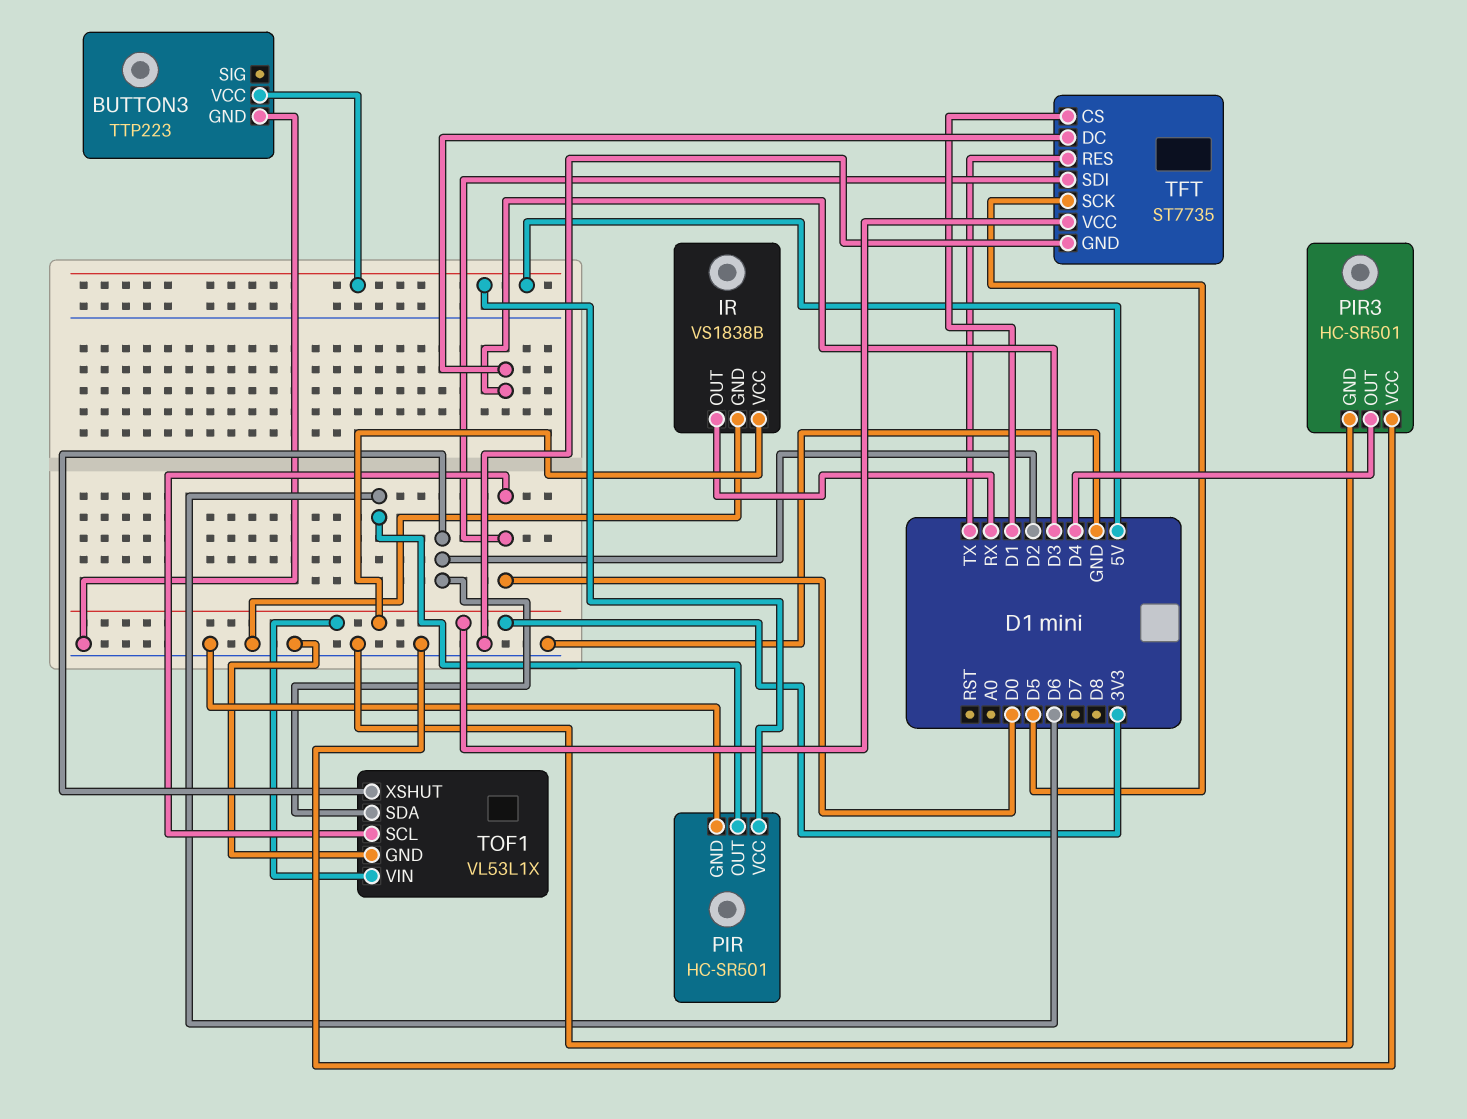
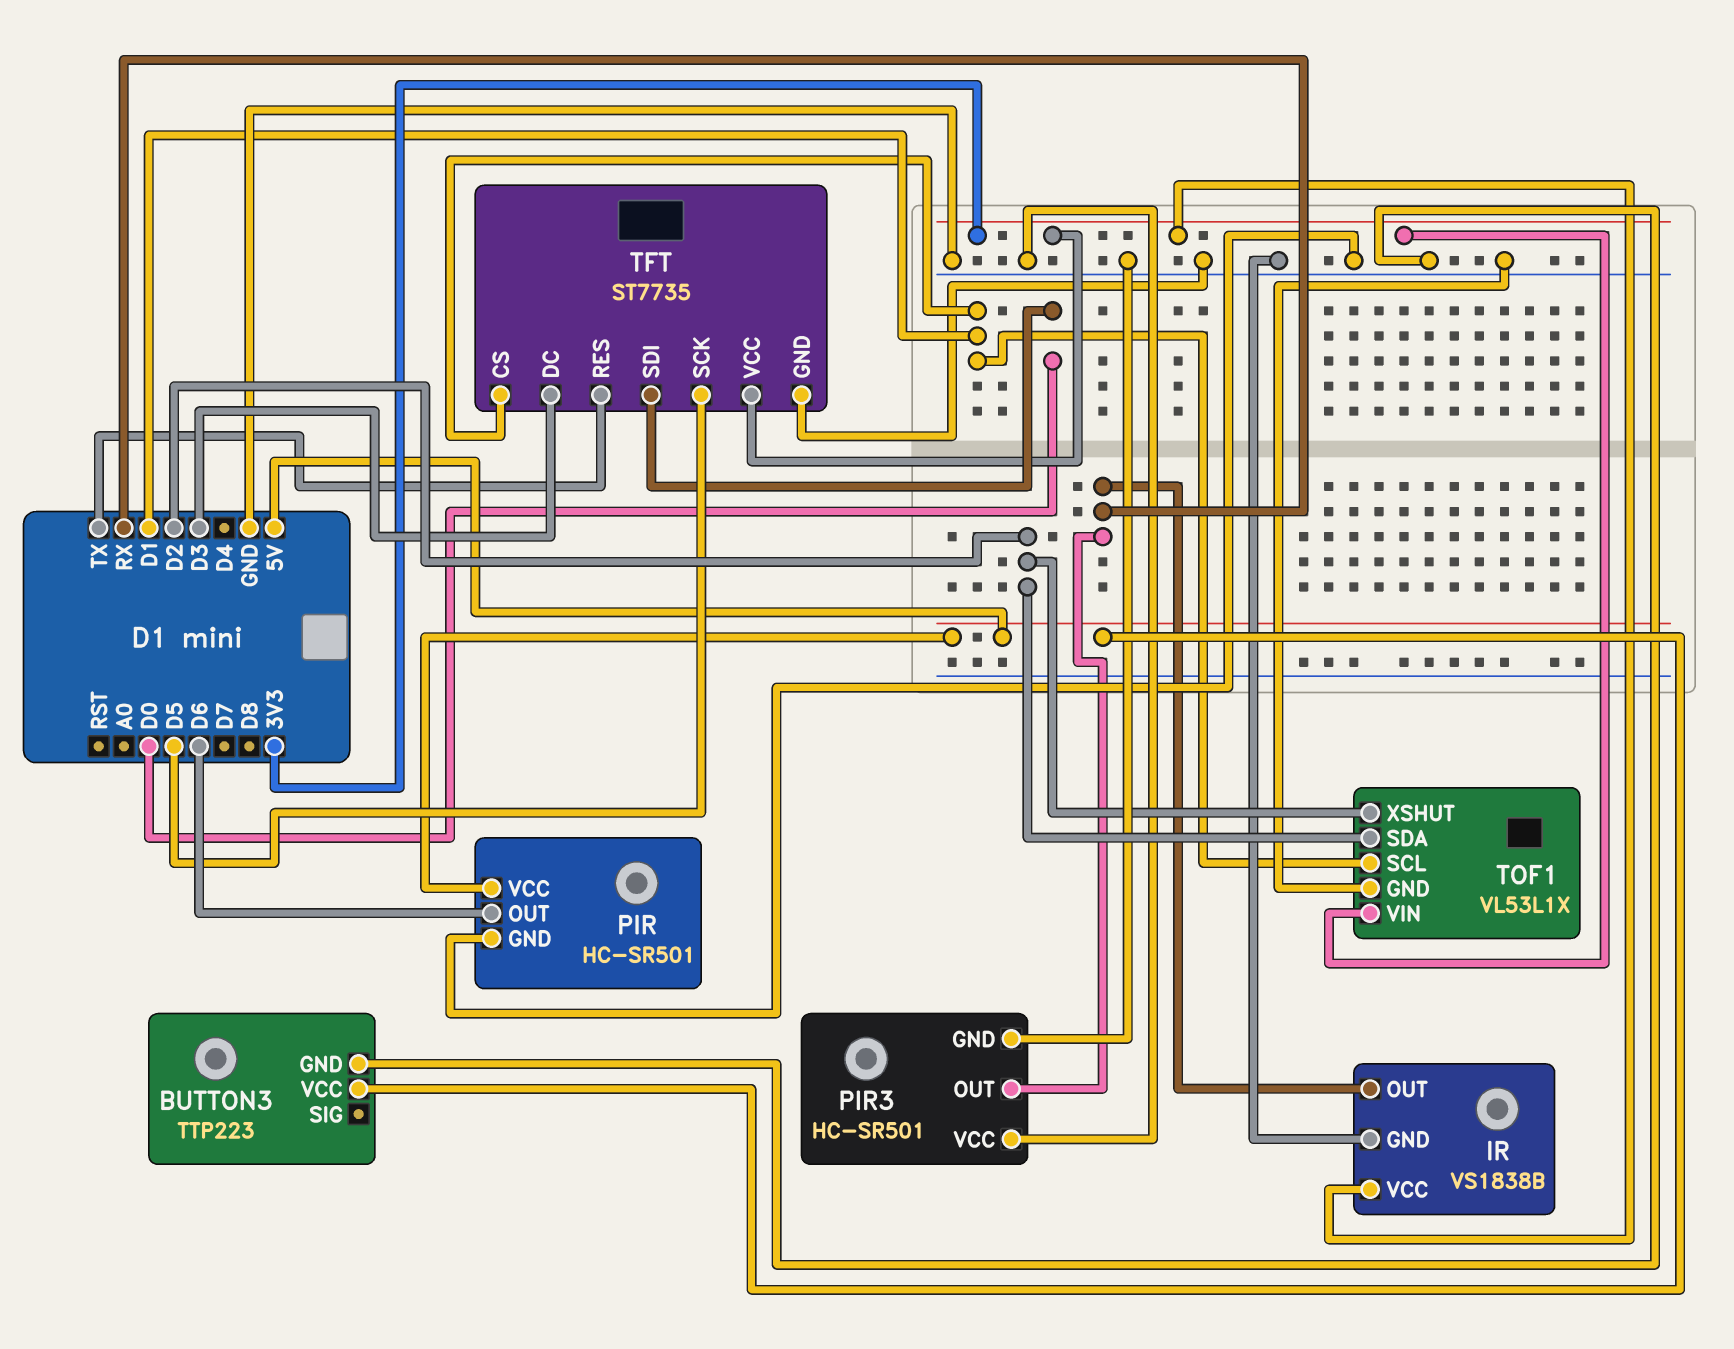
PIR3 pin OUT: D4 -> RX
TOF1 pin SCL: D0 -> D1

